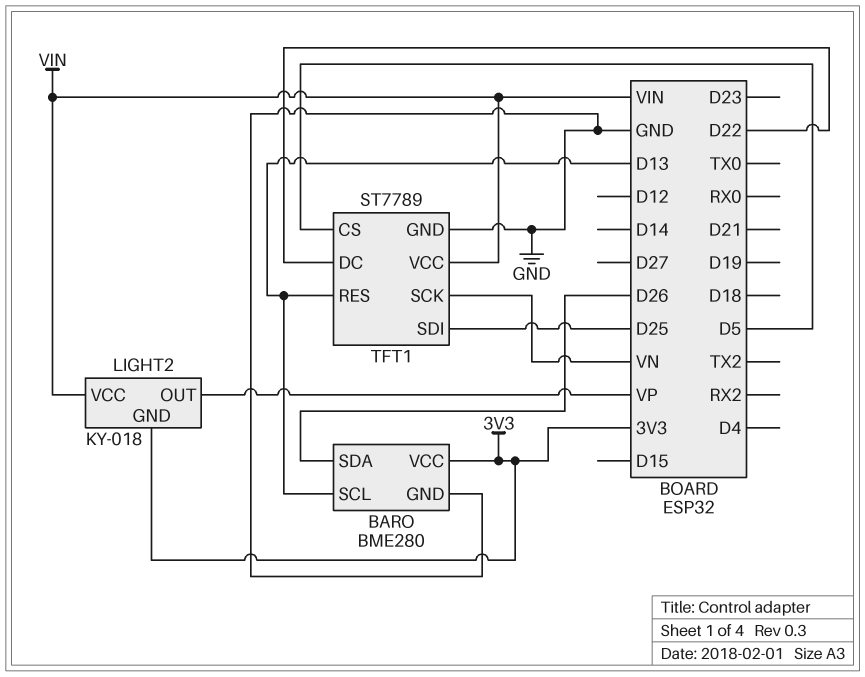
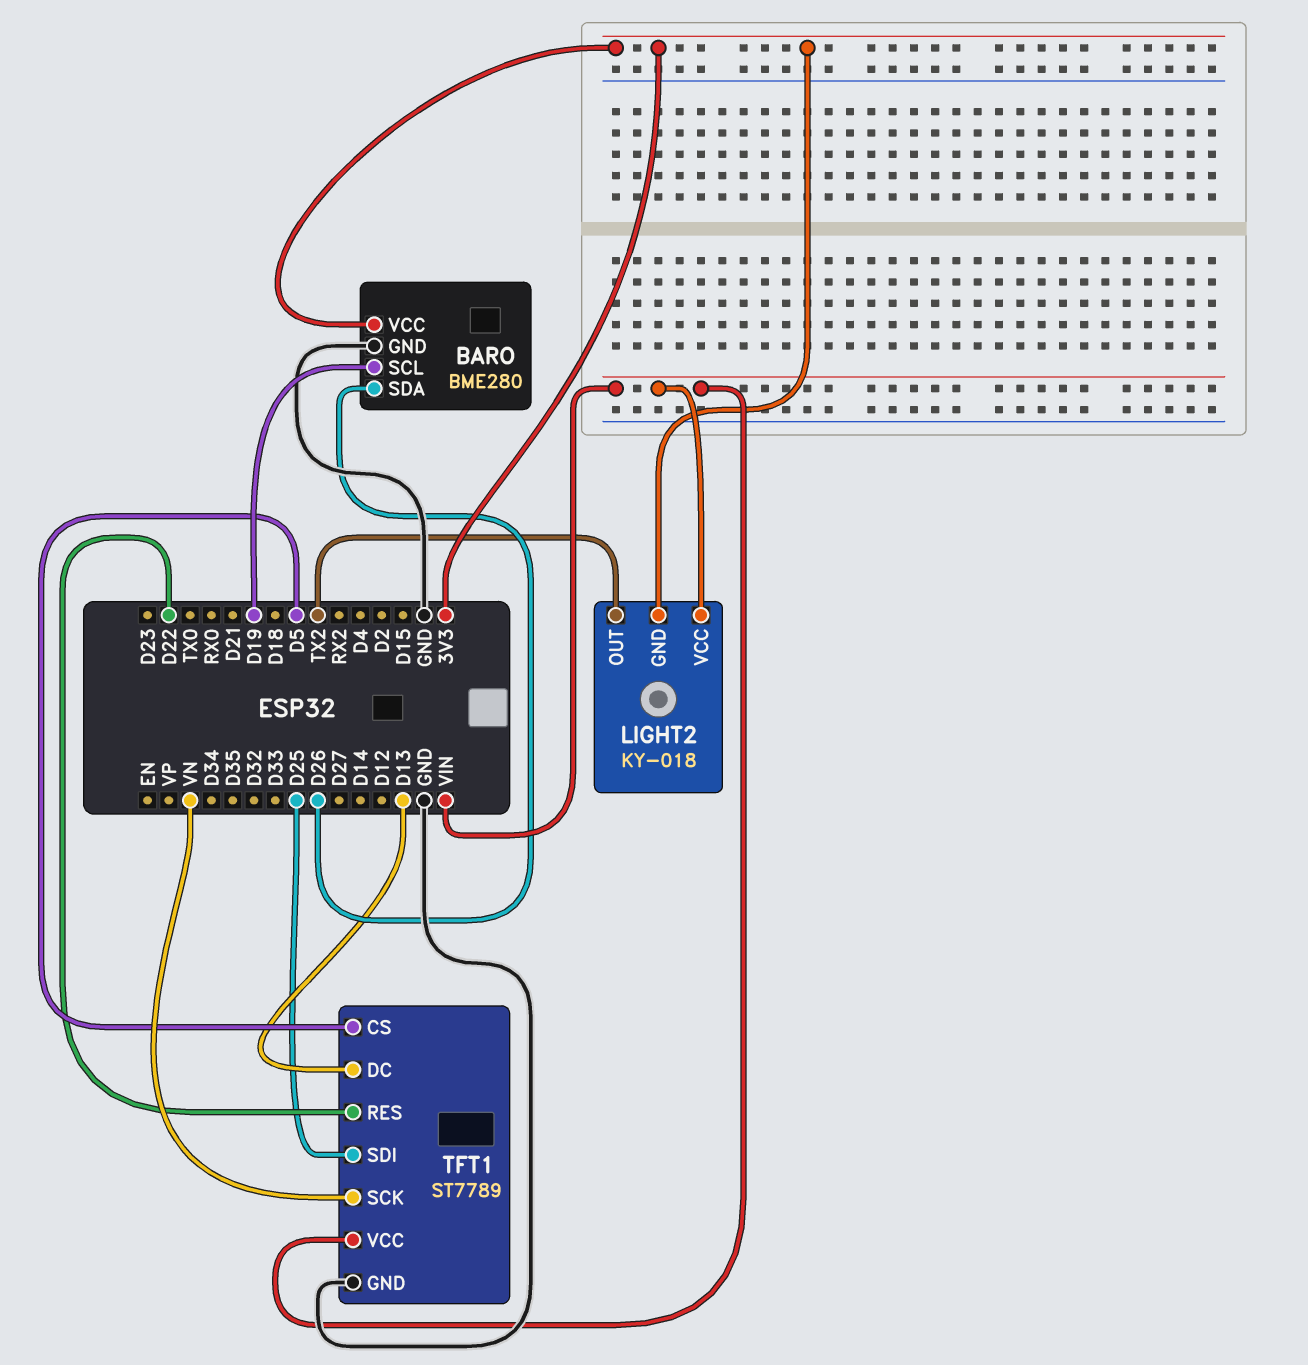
BARO pin SCL: D13 -> D19
LIGHT2 pin OUT: VP -> TX2
TFT1 pin DC: D22 -> D13
TFT1 pin RES: D13 -> D22

